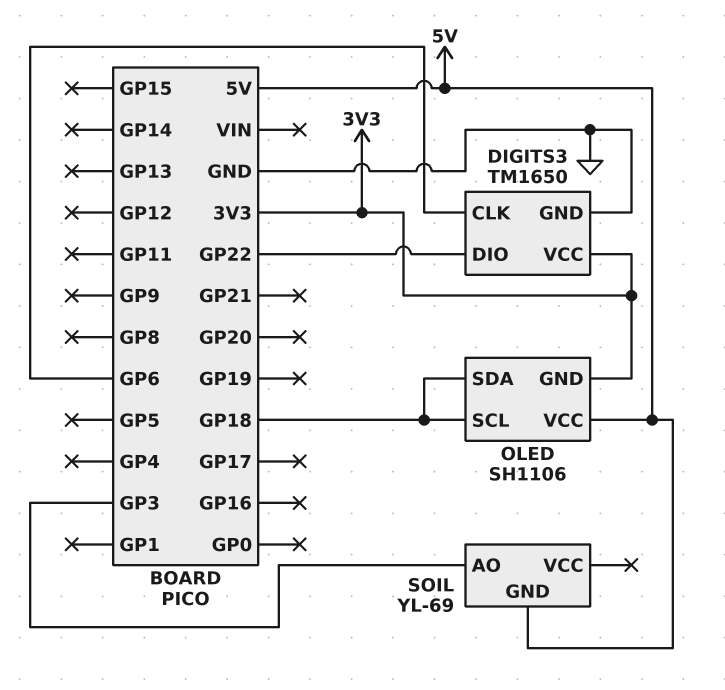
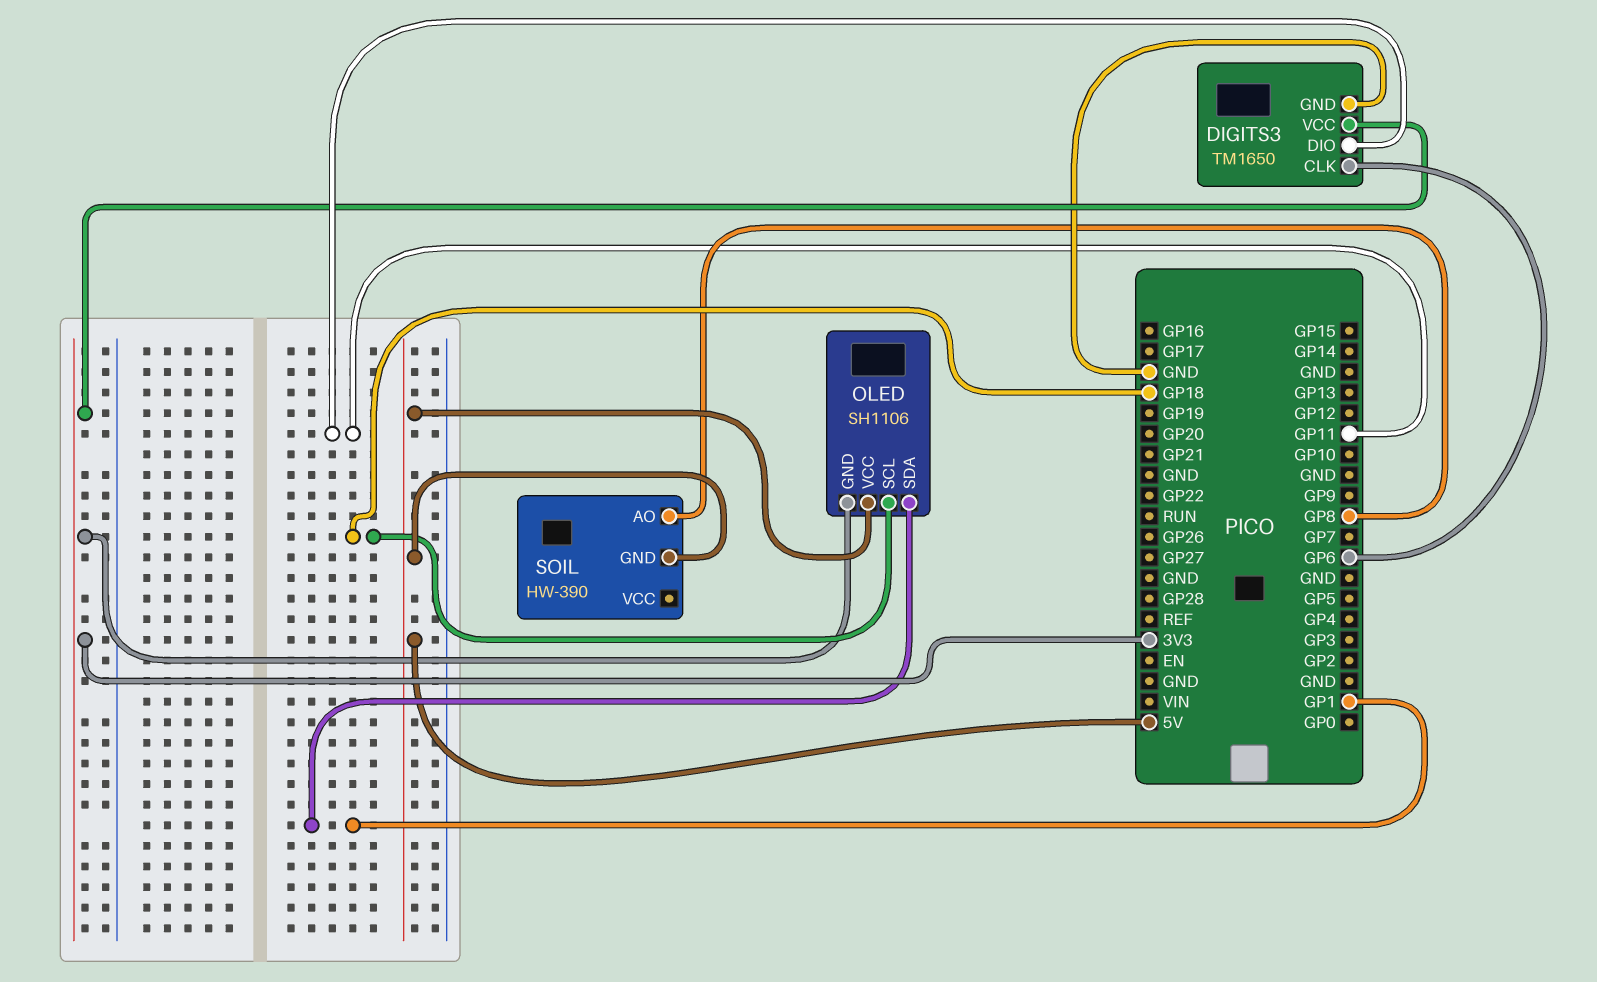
DIGITS3 pin DIO: GP22 -> GP11
OLED pin SDA: GP18 -> GP1
SOIL: YL-69 -> HW-390
SOIL pin AO: GP3 -> GP8

